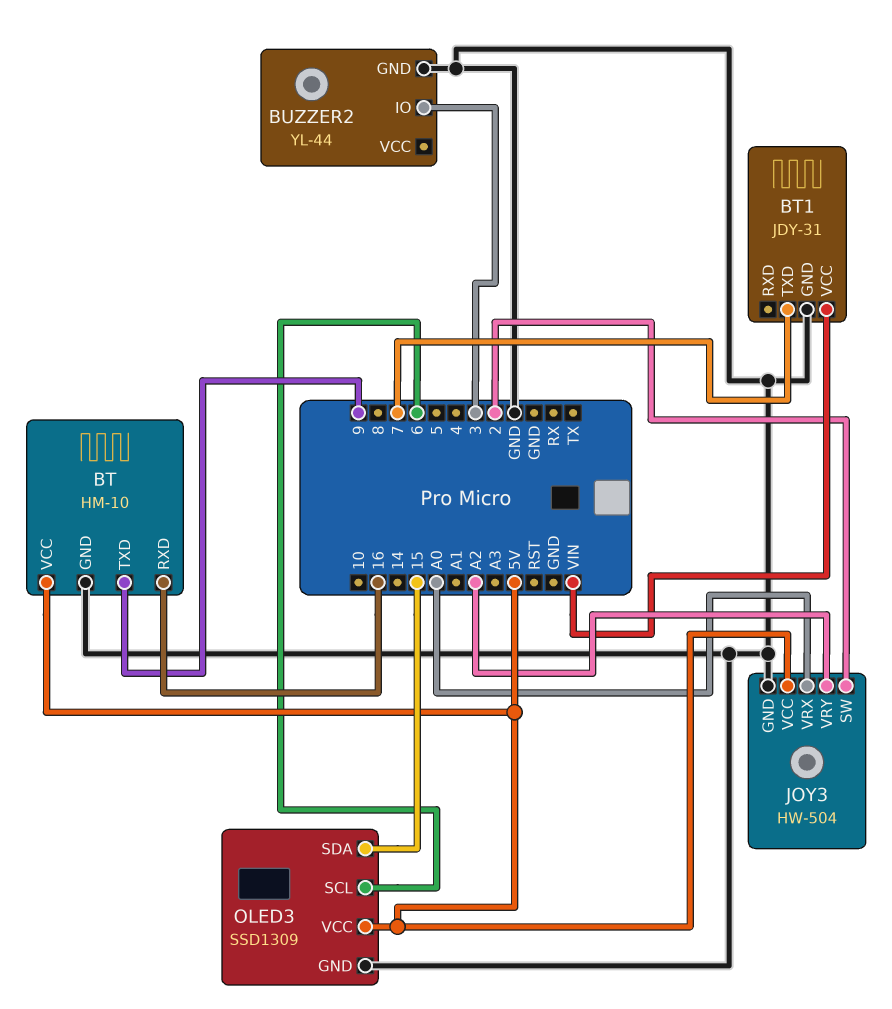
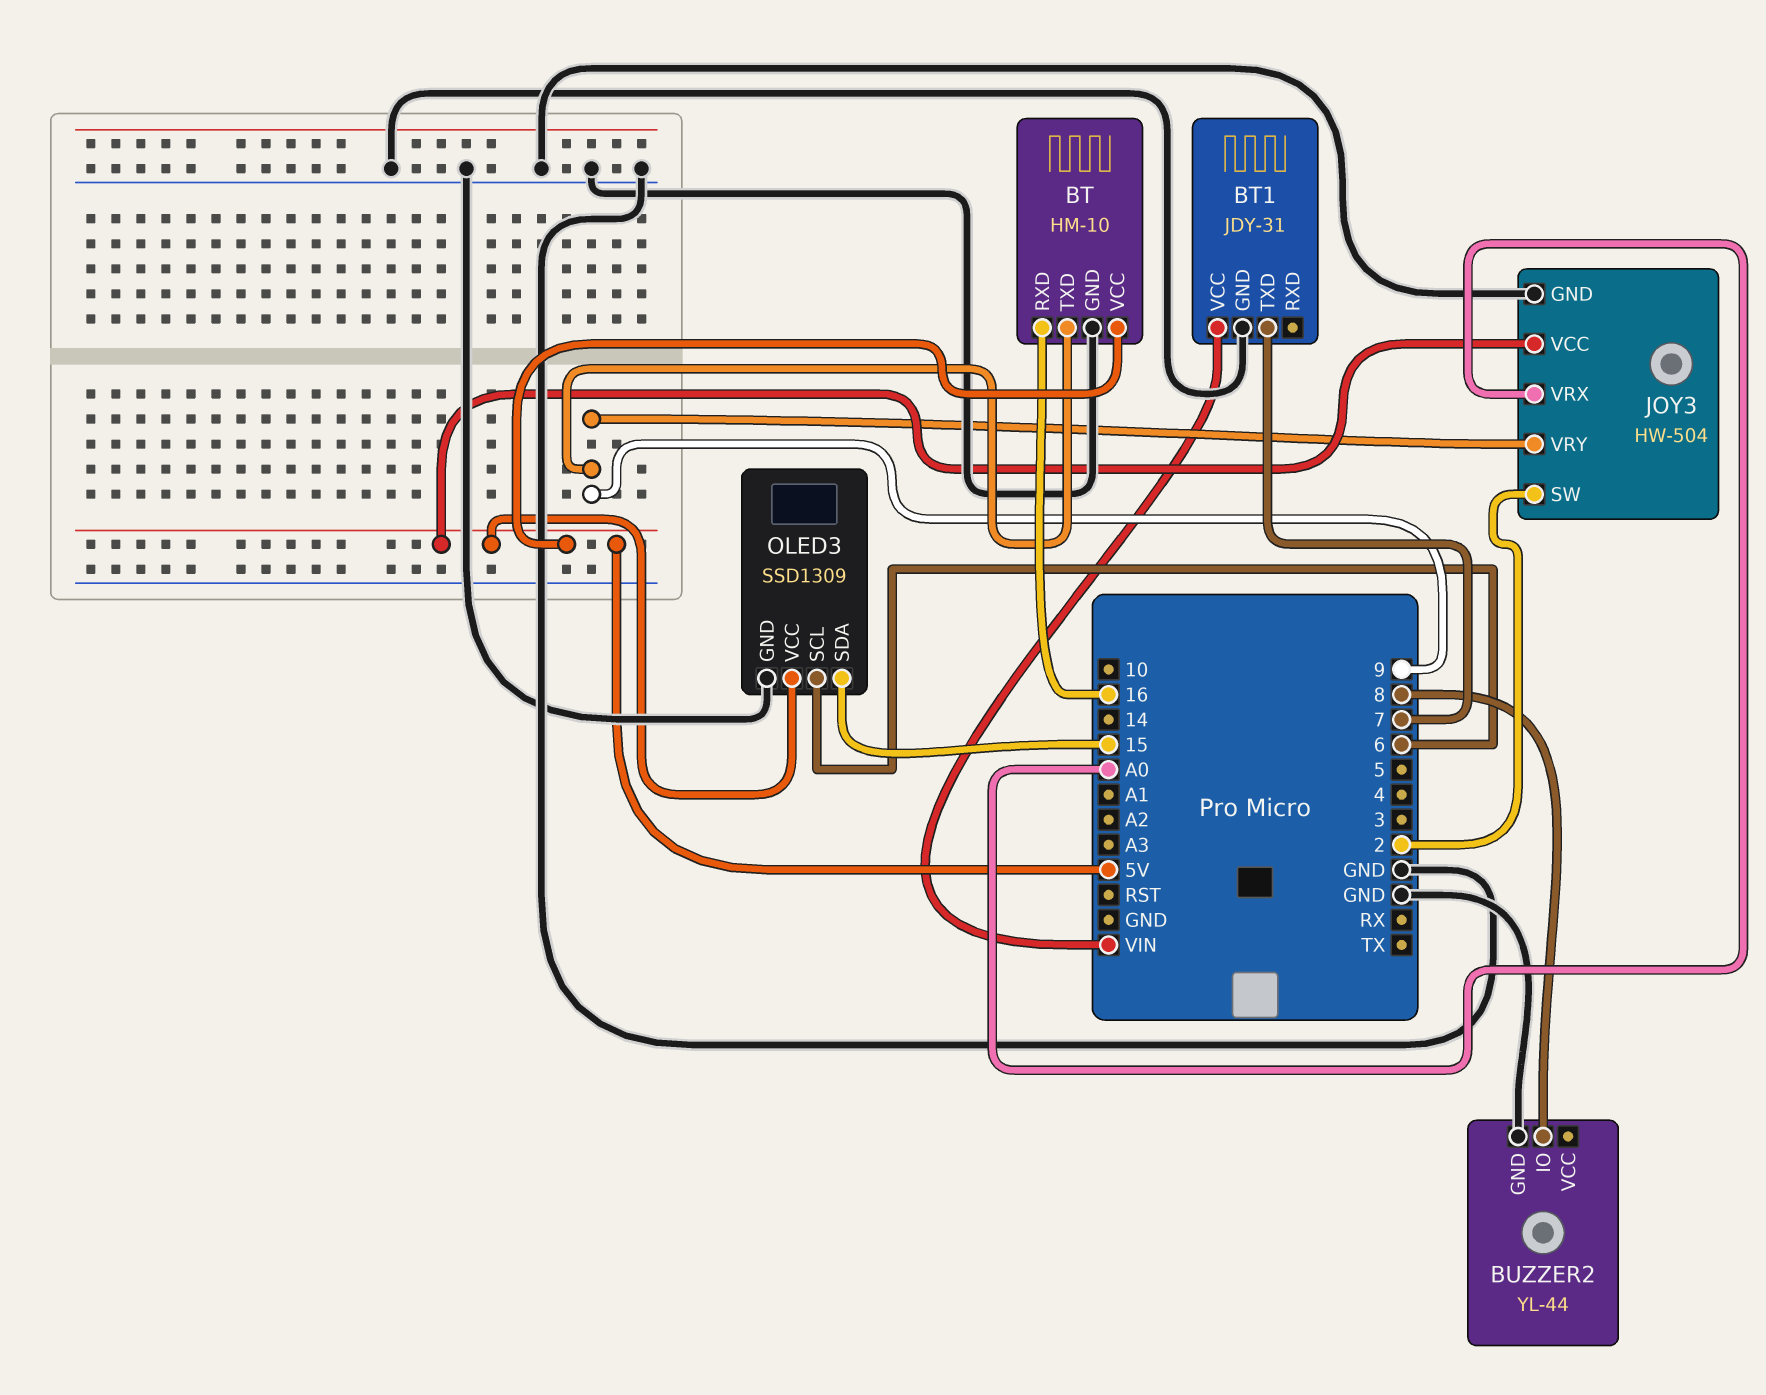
BUZZER2 pin IO: 3 -> 8
JOY3 pin VRY: A2 -> 9

